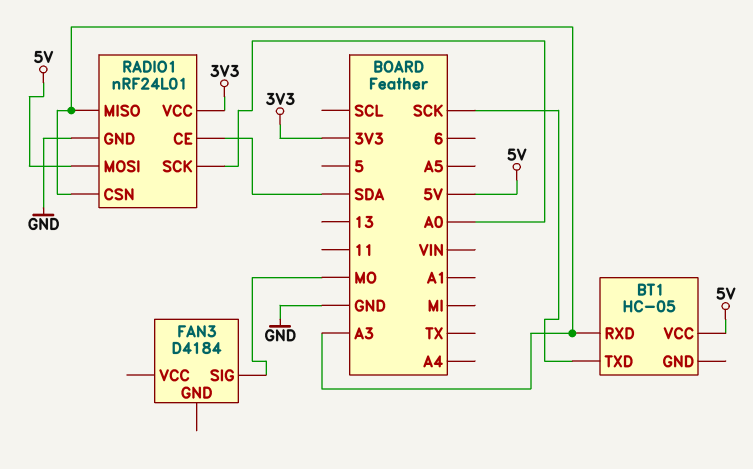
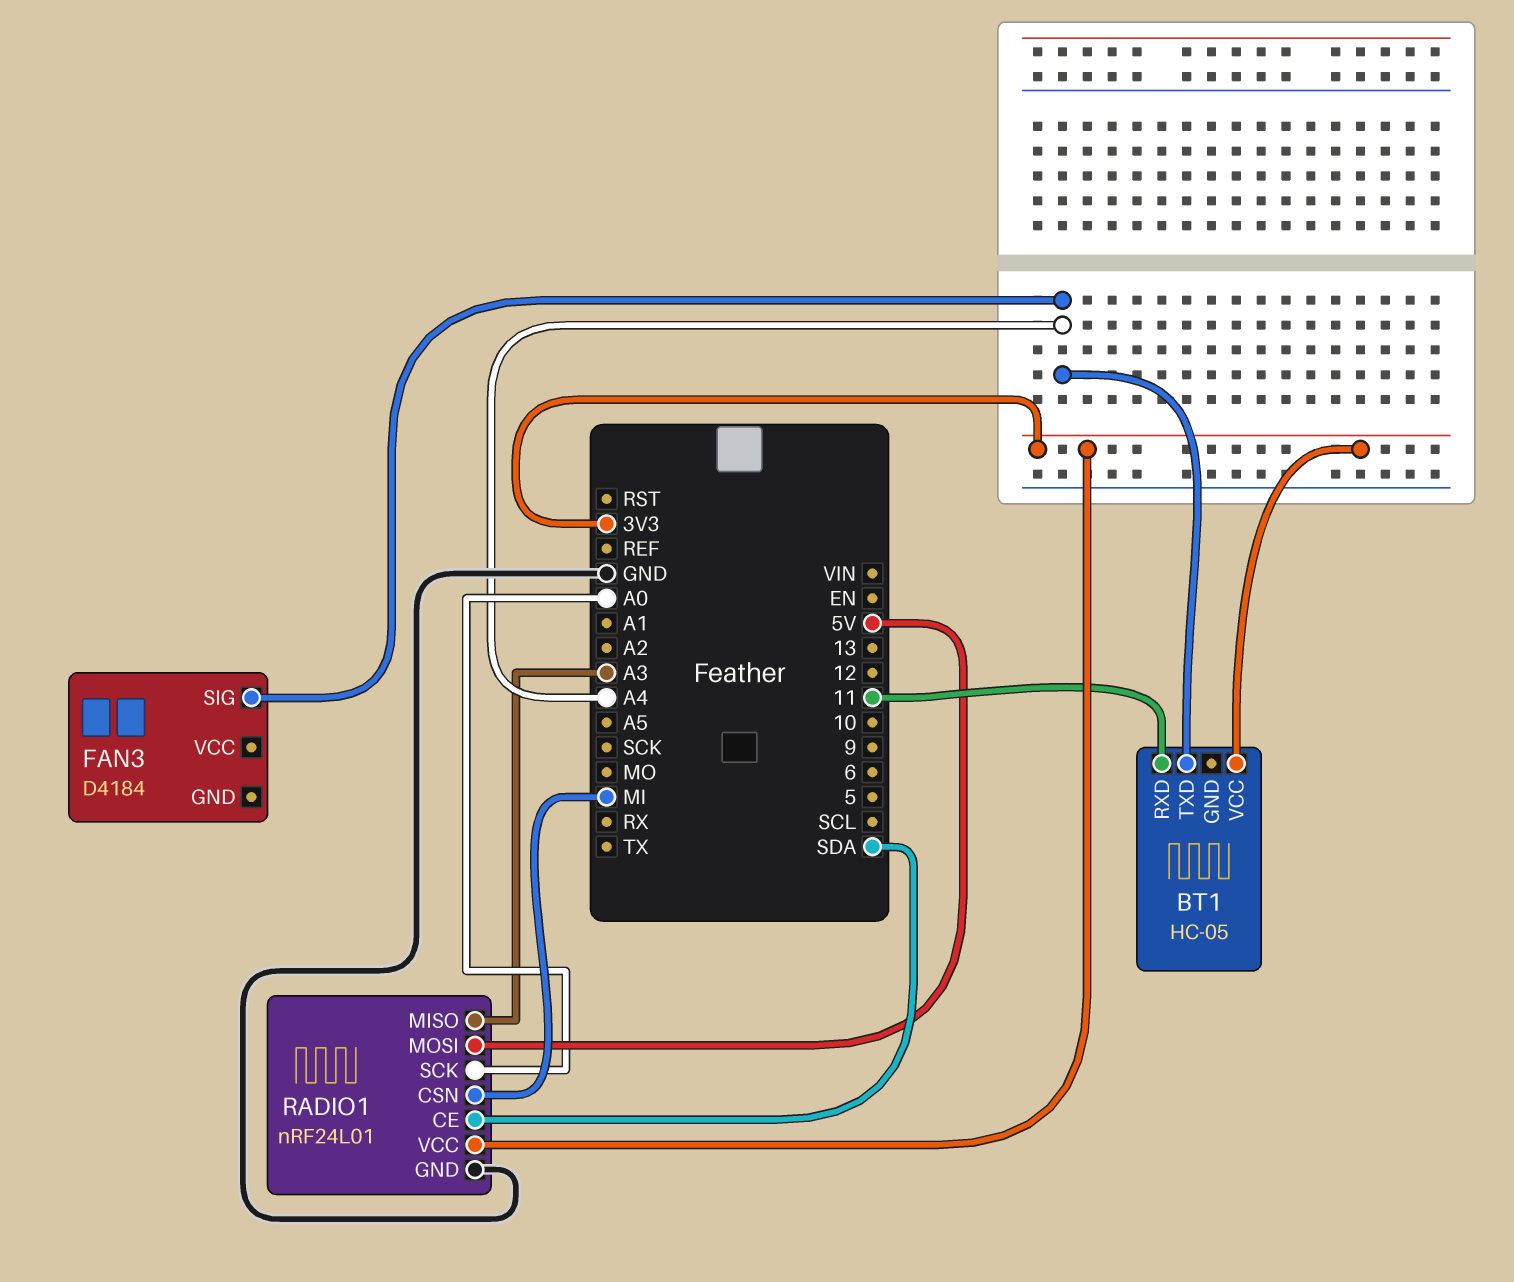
BT1 pin RXD: A3 -> 11
BT1 pin TXD: SCK -> A4
BT1 pin VCC: 5V -> 3V3
FAN3 pin SIG: MO -> A4
RADIO1 pin CSN: A3 -> MI

